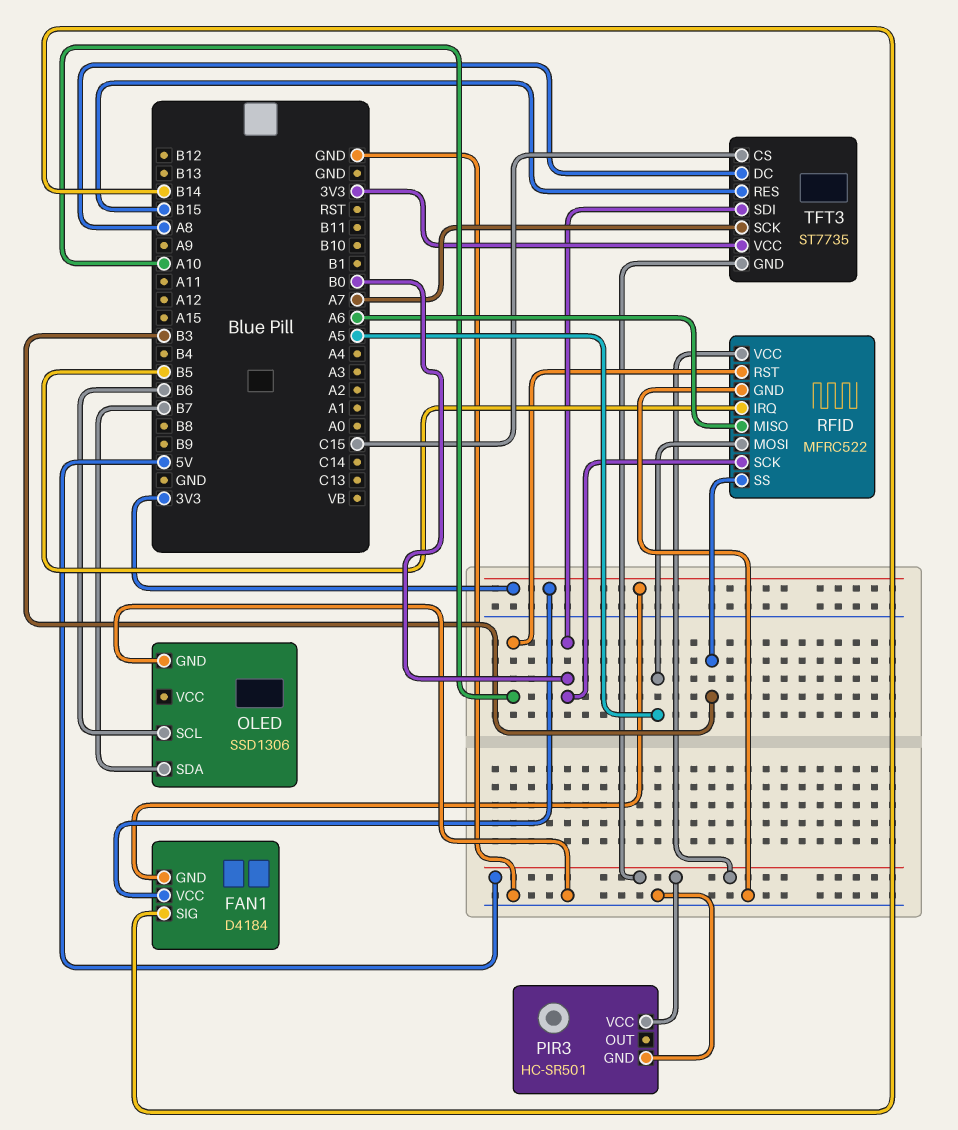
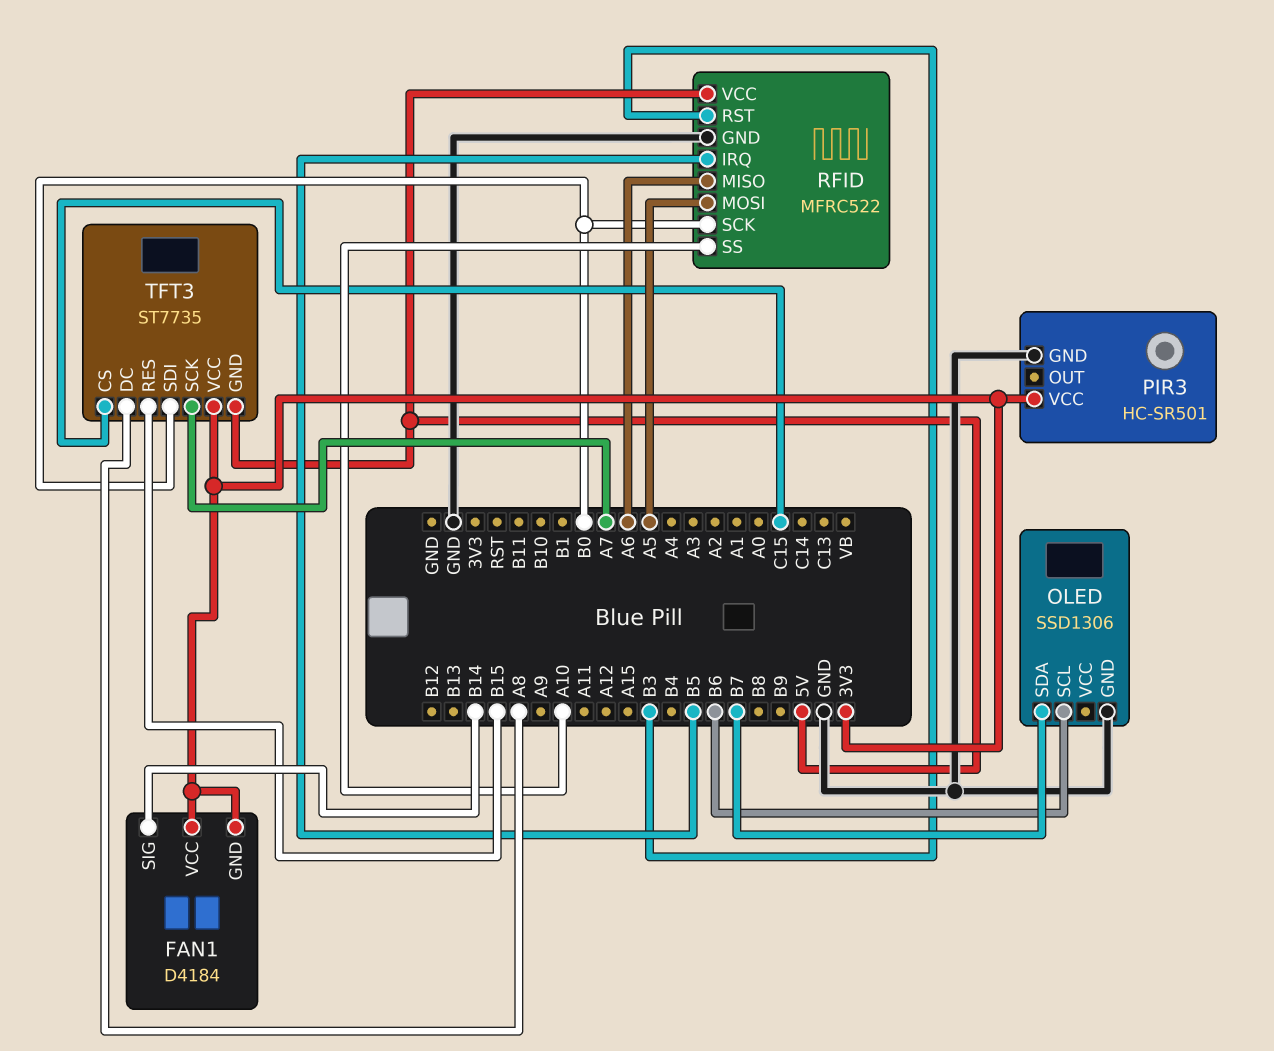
PIR3 pin VCC: 5V -> 3V3
RFID pin RST: A10 -> B3
RFID pin SS: B3 -> A10

